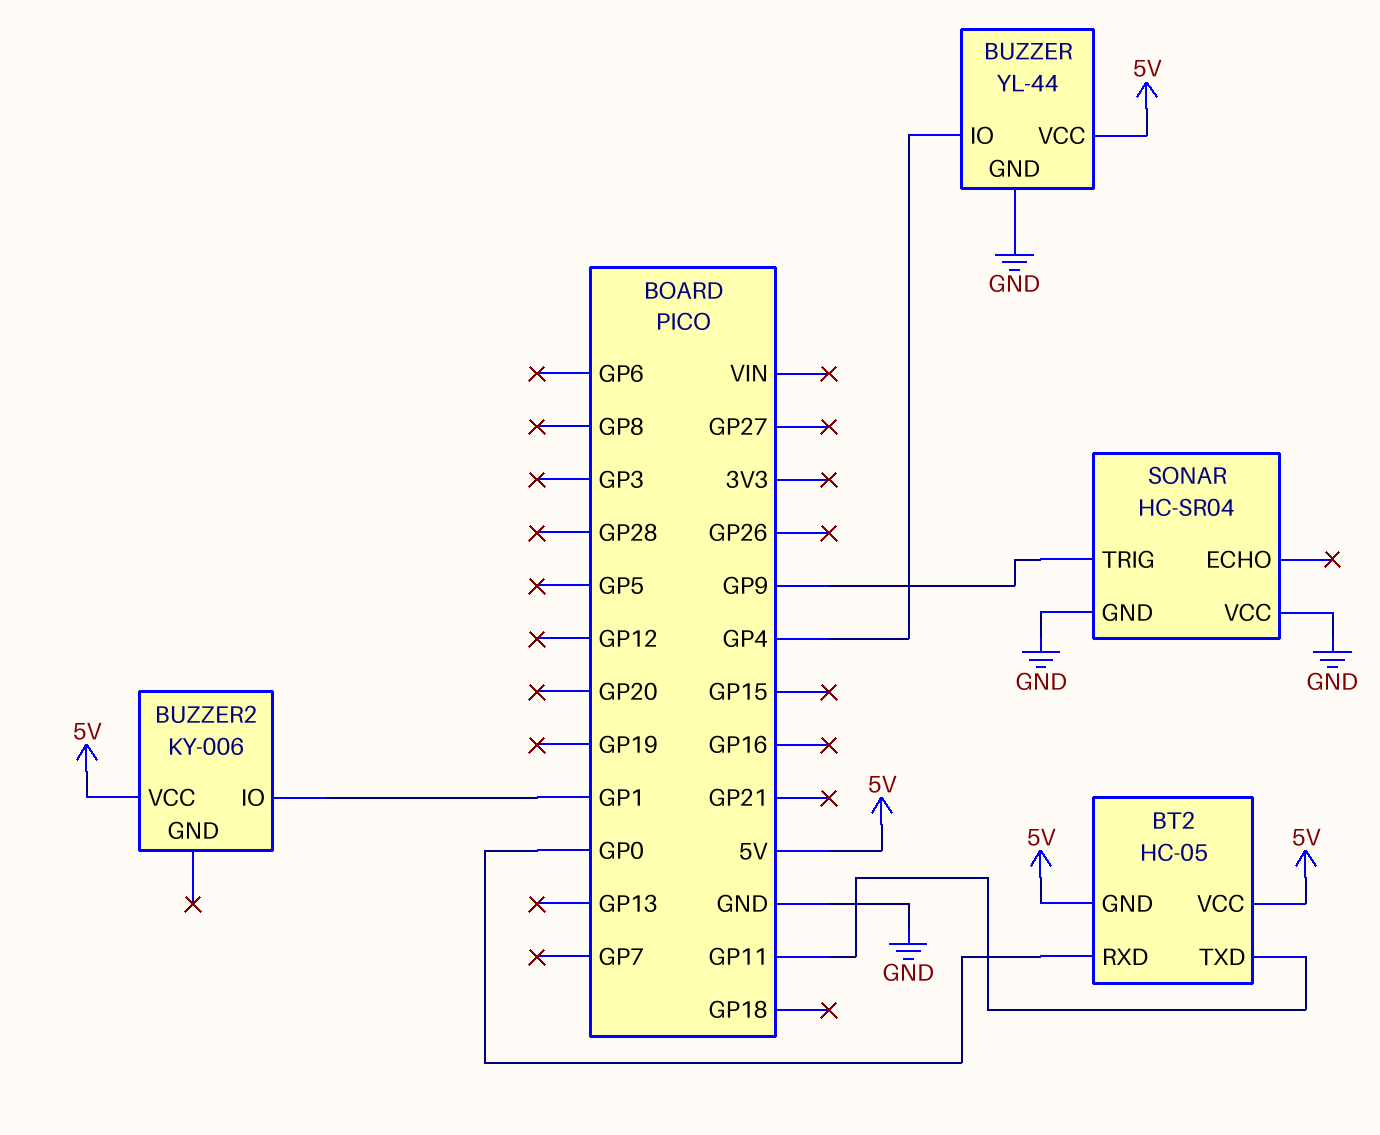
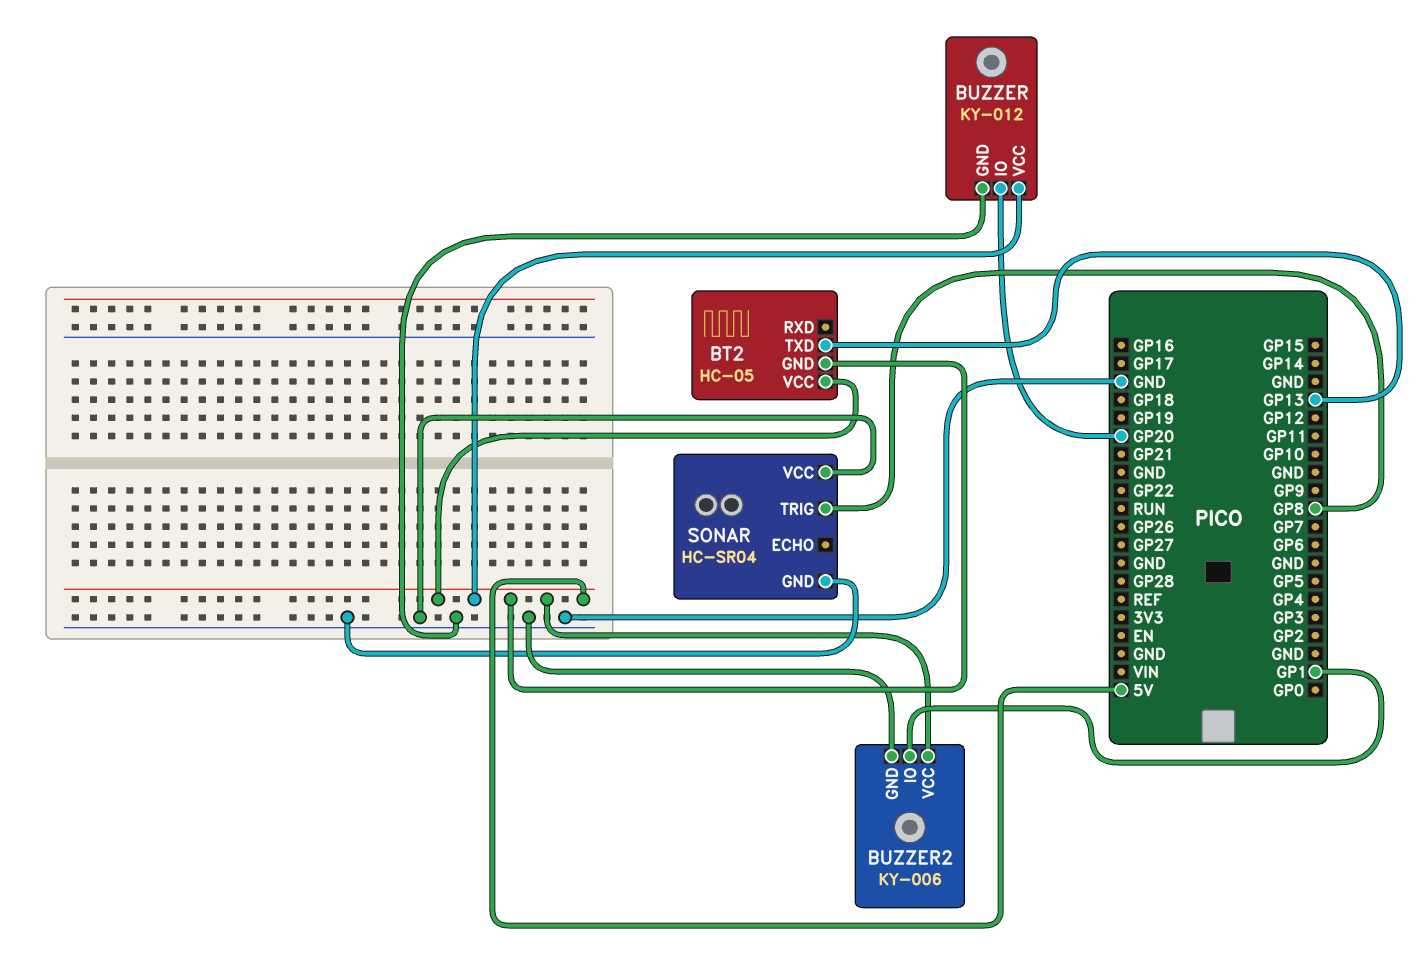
BT2 pin RXD: GP0 -> none
BT2 pin TXD: GP11 -> GP13
BUZZER: YL-44 -> KY-012
BUZZER pin IO: GP4 -> GP20
BUZZER2 pin GND: none -> GND
SONAR pin TRIG: GP9 -> GP8

